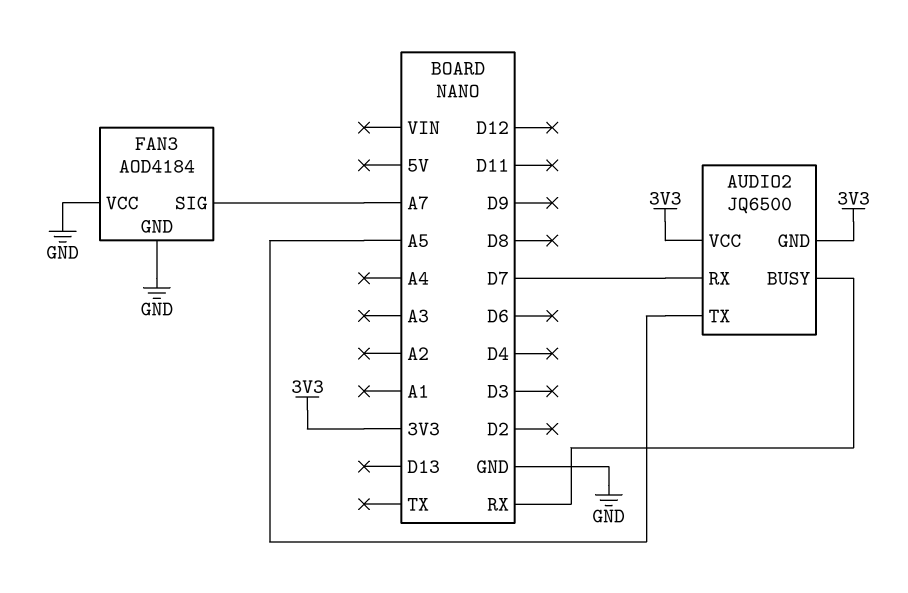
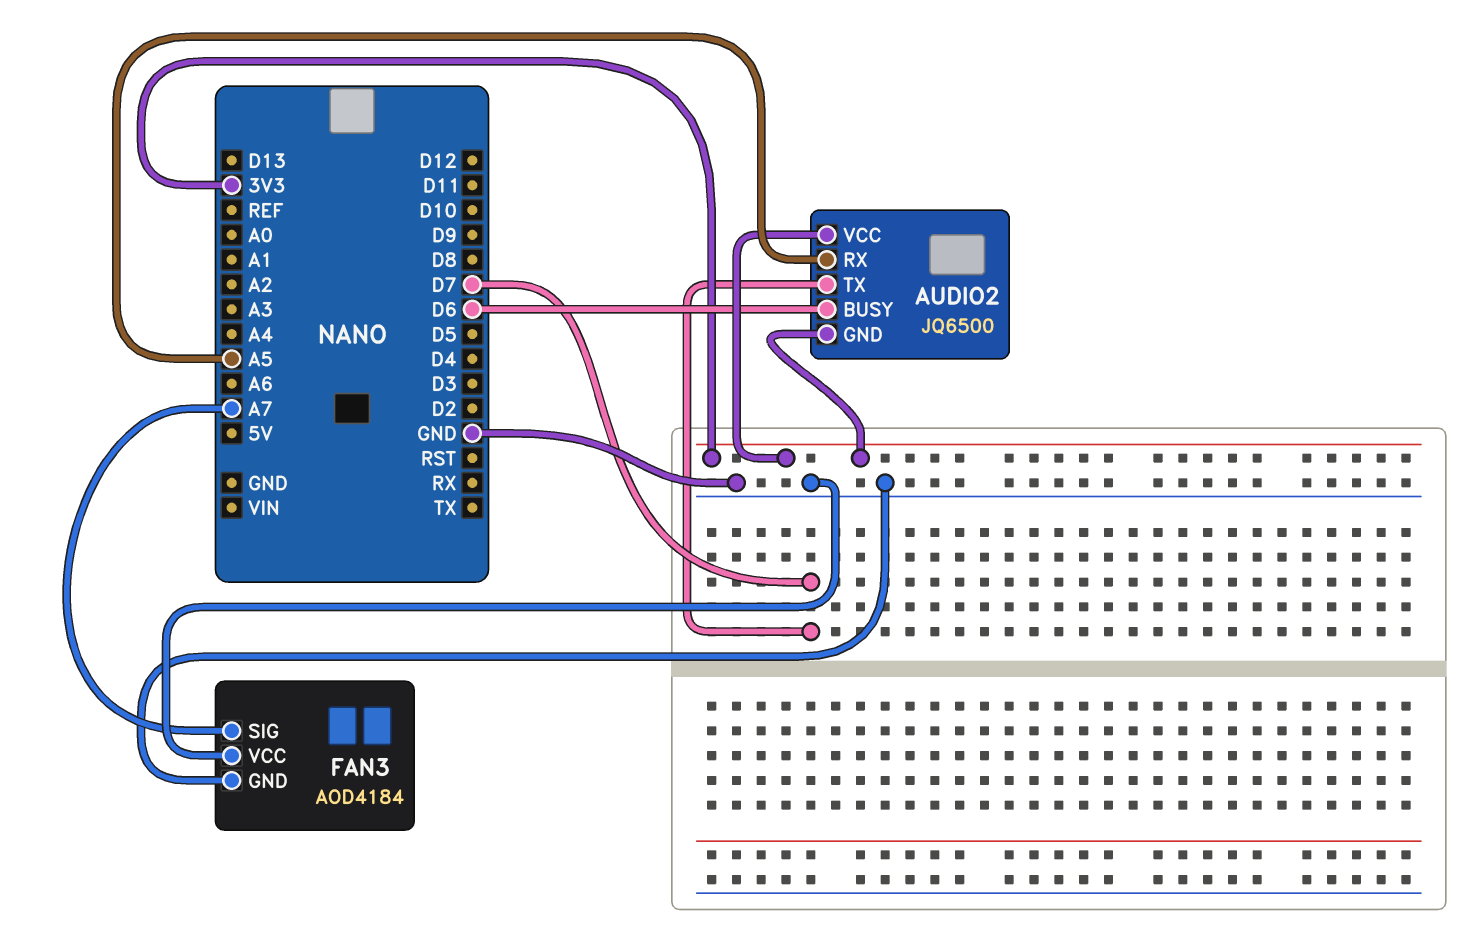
AUDIO2 pin BUSY: RX -> D6
AUDIO2 pin RX: D7 -> A5
AUDIO2 pin TX: A5 -> D7

